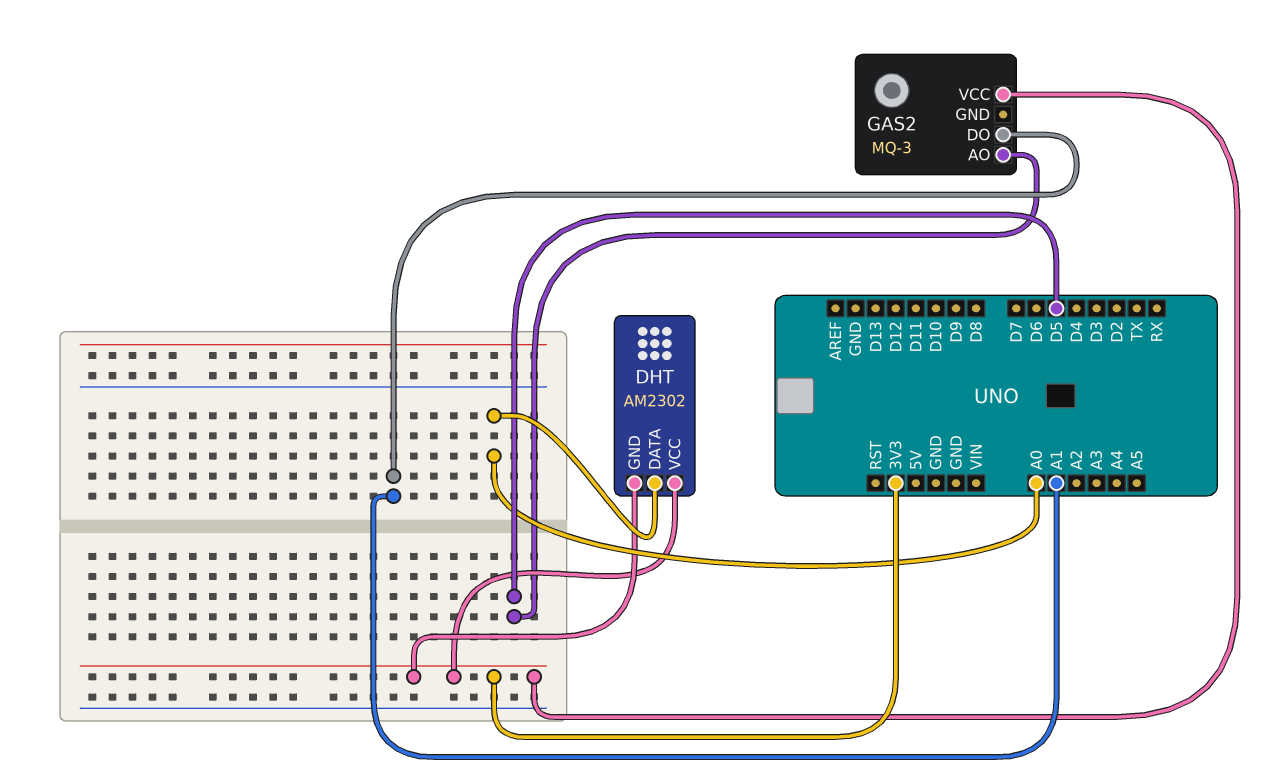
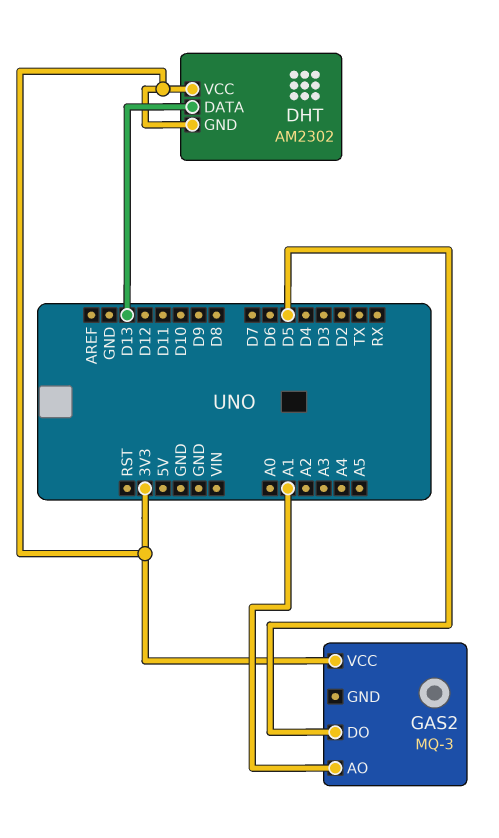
DHT pin DATA: A0 -> D13
GAS2 pin AO: D5 -> A1
GAS2 pin DO: A1 -> D5

